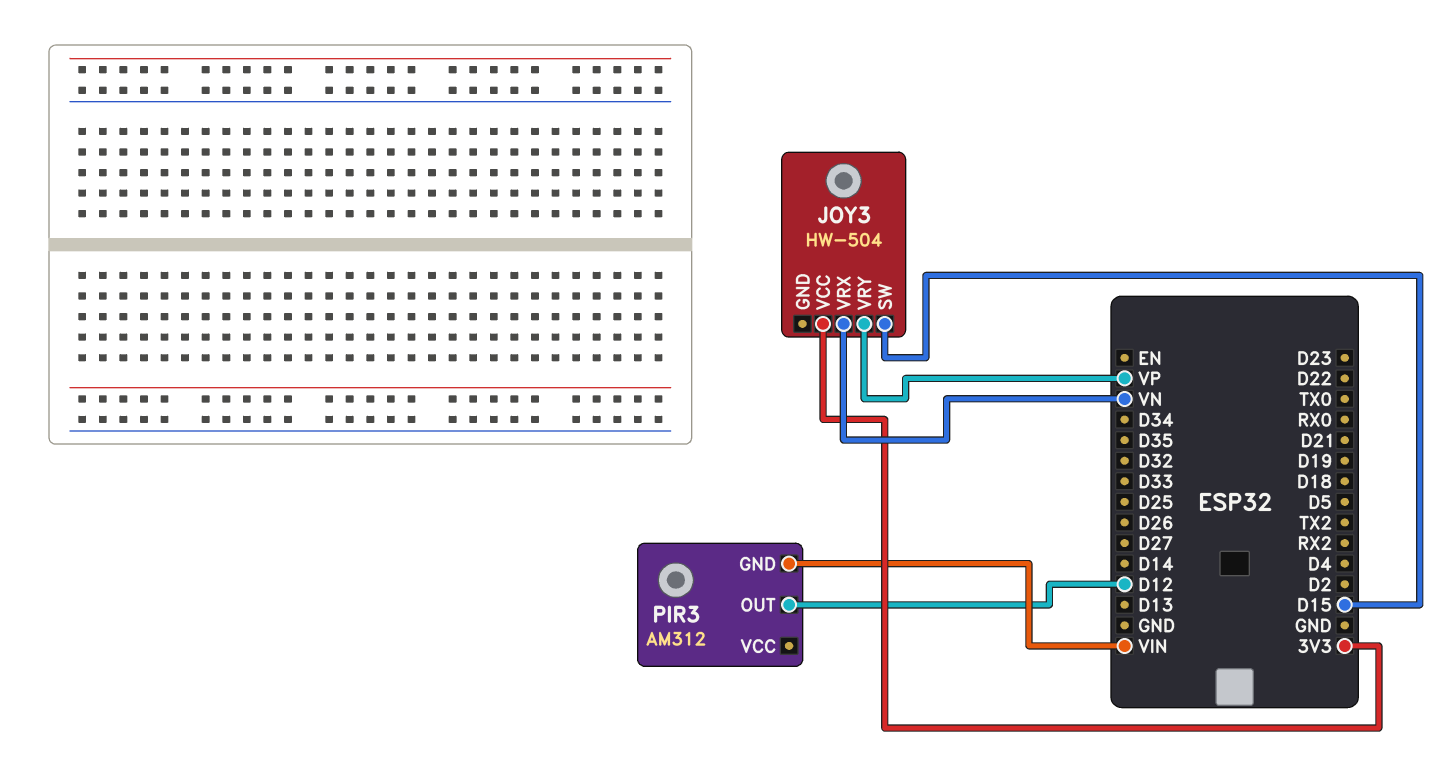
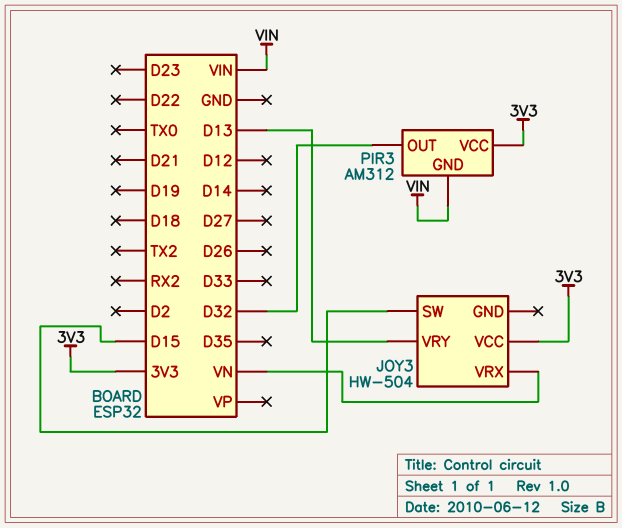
JOY3 pin VRY: VP -> D13
PIR3 pin OUT: D12 -> D32
PIR3 pin VCC: none -> 3V3

